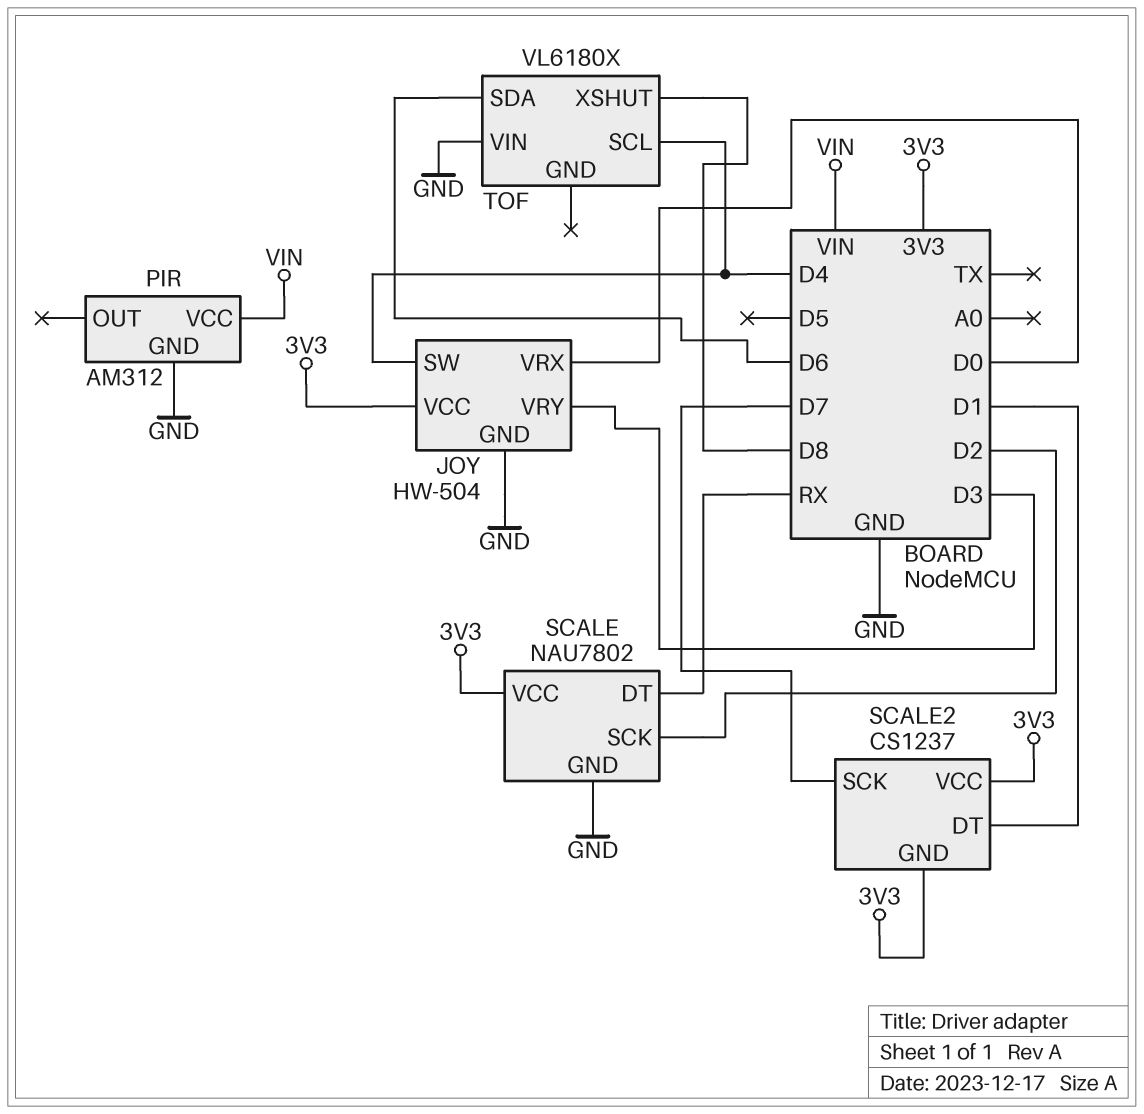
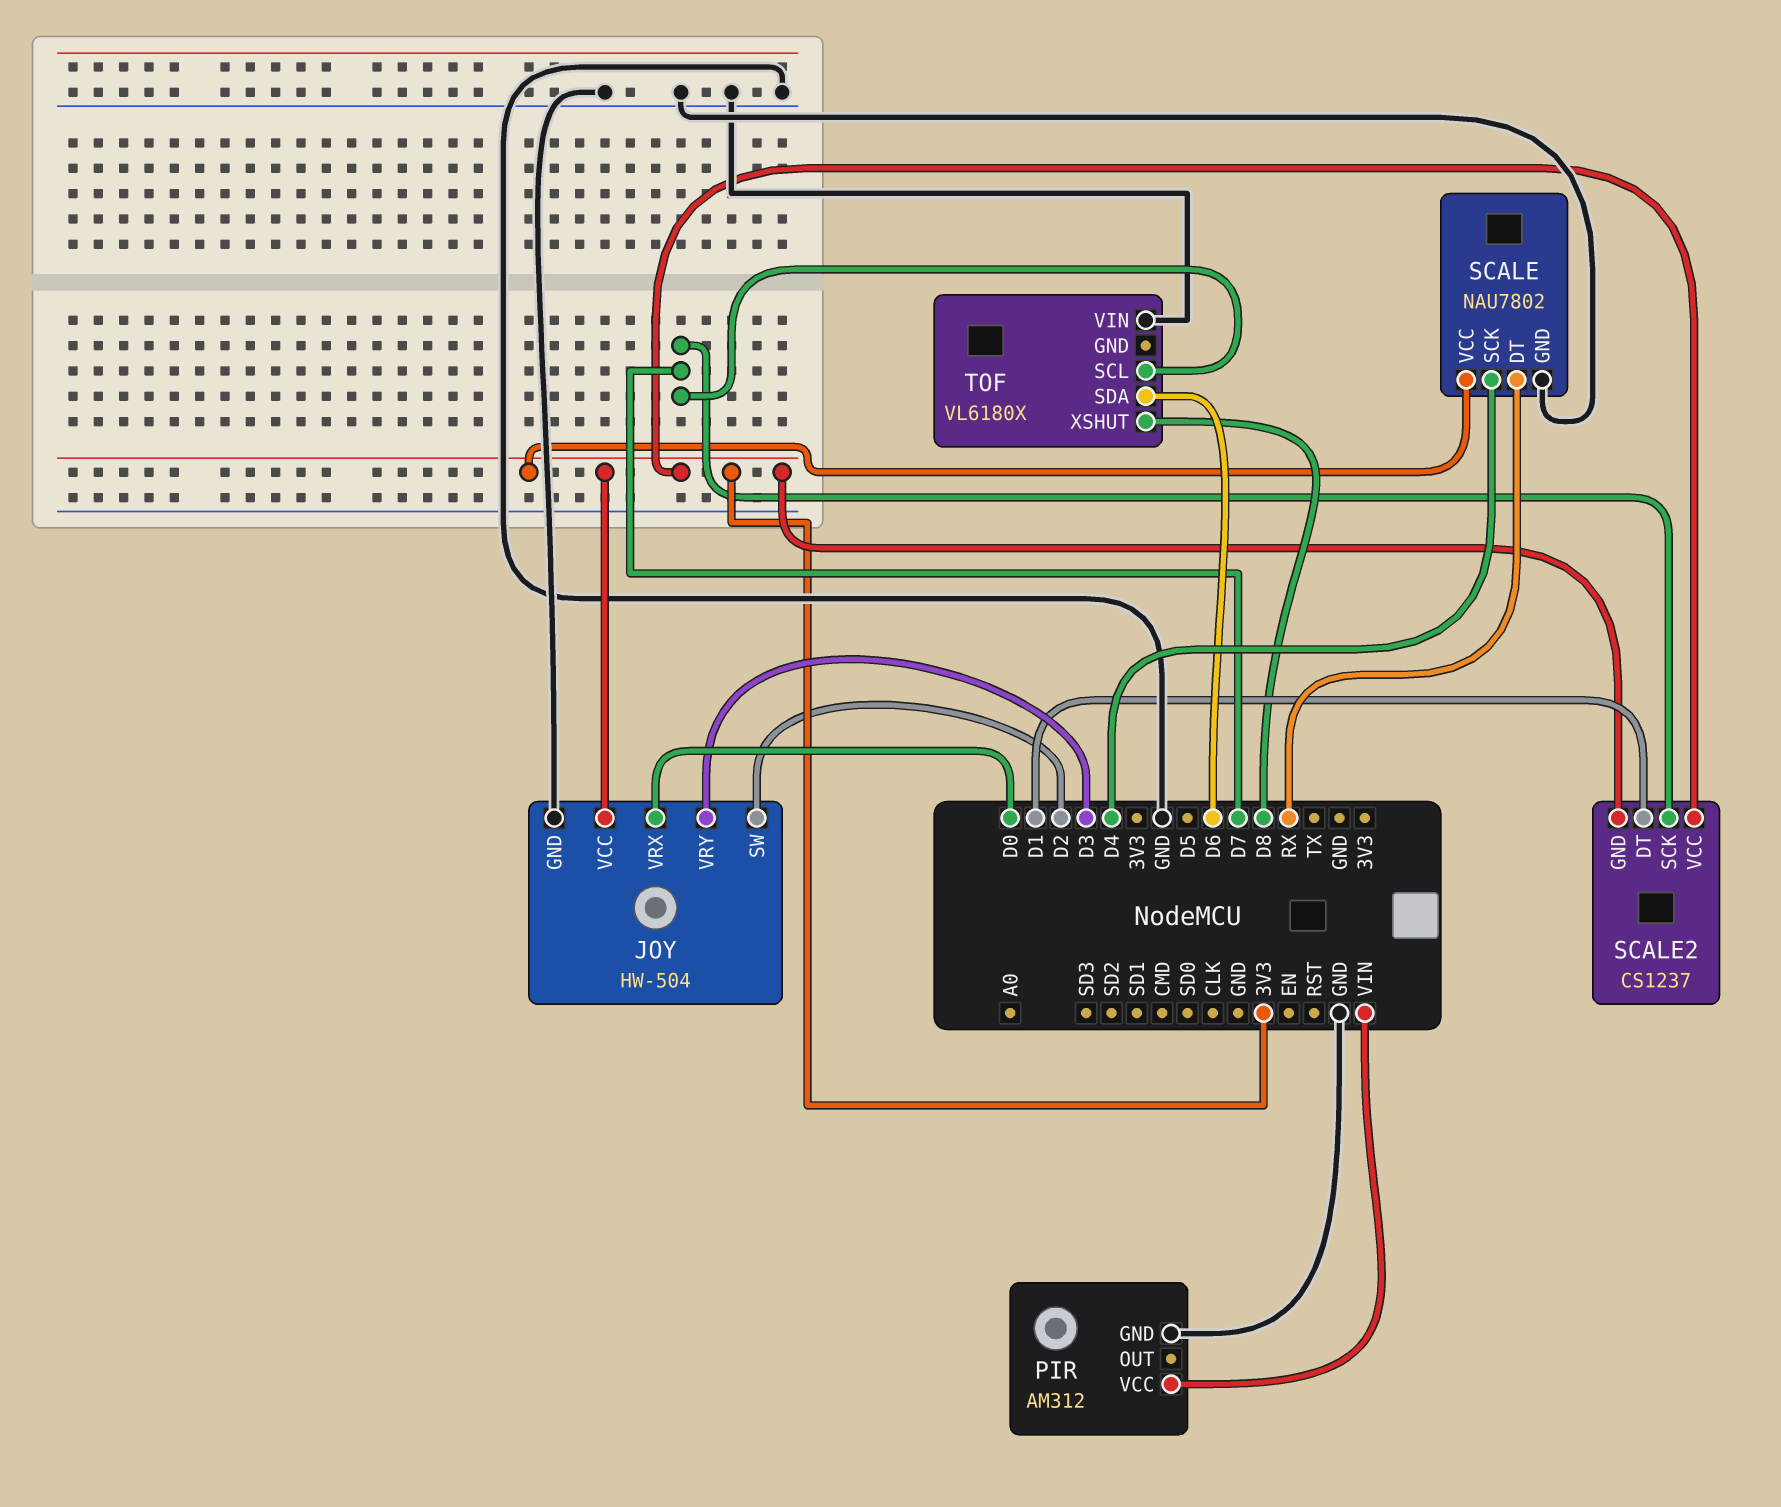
JOY pin SW: D4 -> D2
SCALE pin SCK: D2 -> D4
TOF pin SCL: D4 -> D7

